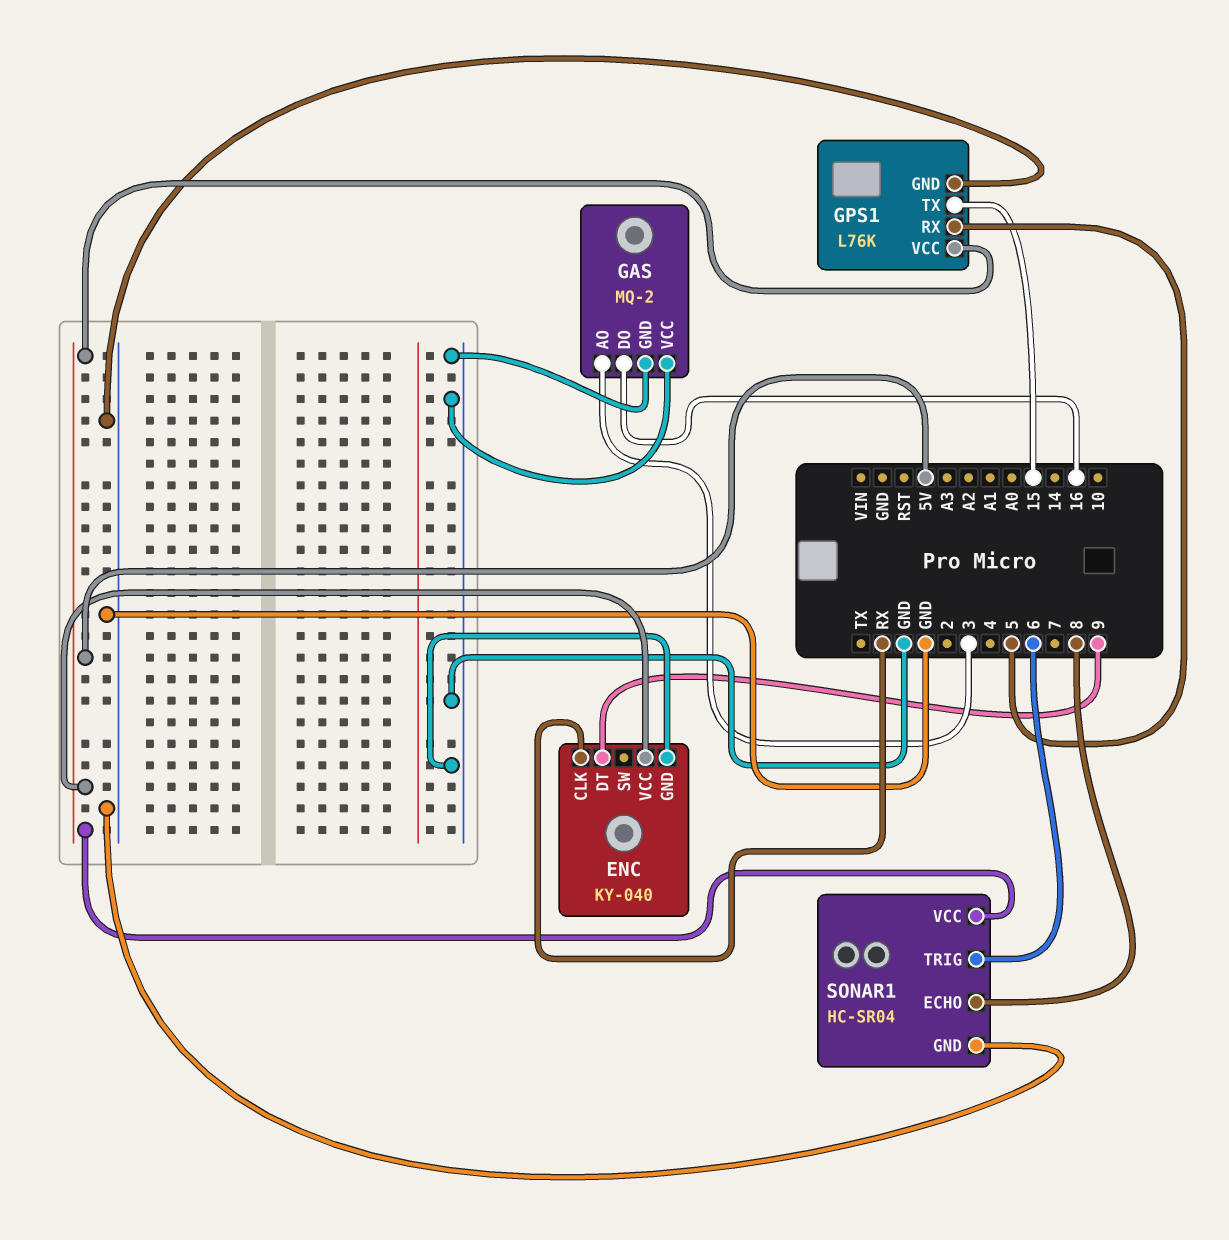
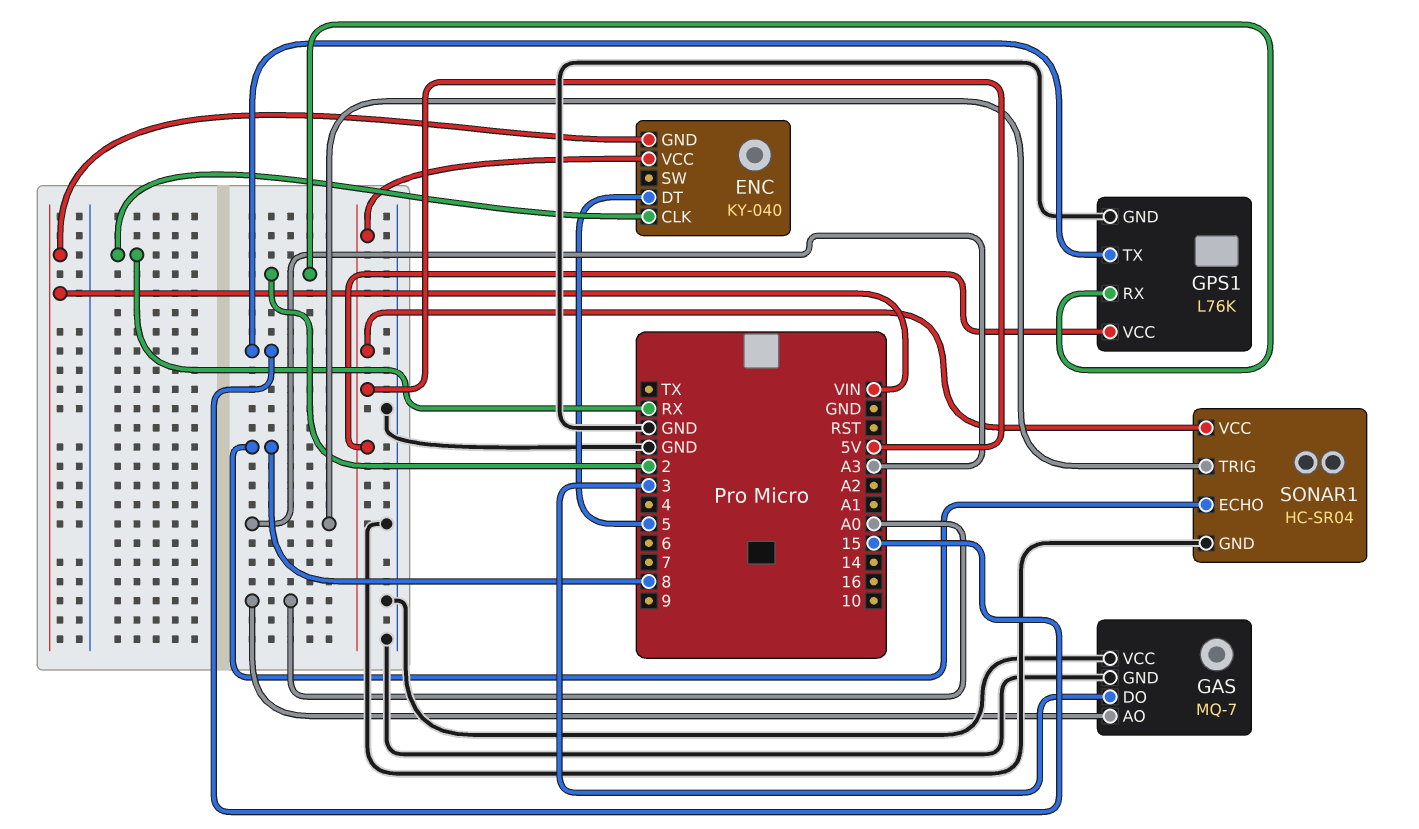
ENC pin DT: 9 -> 5
ENC pin GND: GND -> VIN
GAS: MQ-2 -> MQ-7
GAS pin AO: 3 -> A0
GAS pin DO: 16 -> 3
GPS1 pin RX: 5 -> 2
SONAR1 pin TRIG: 6 -> A3

